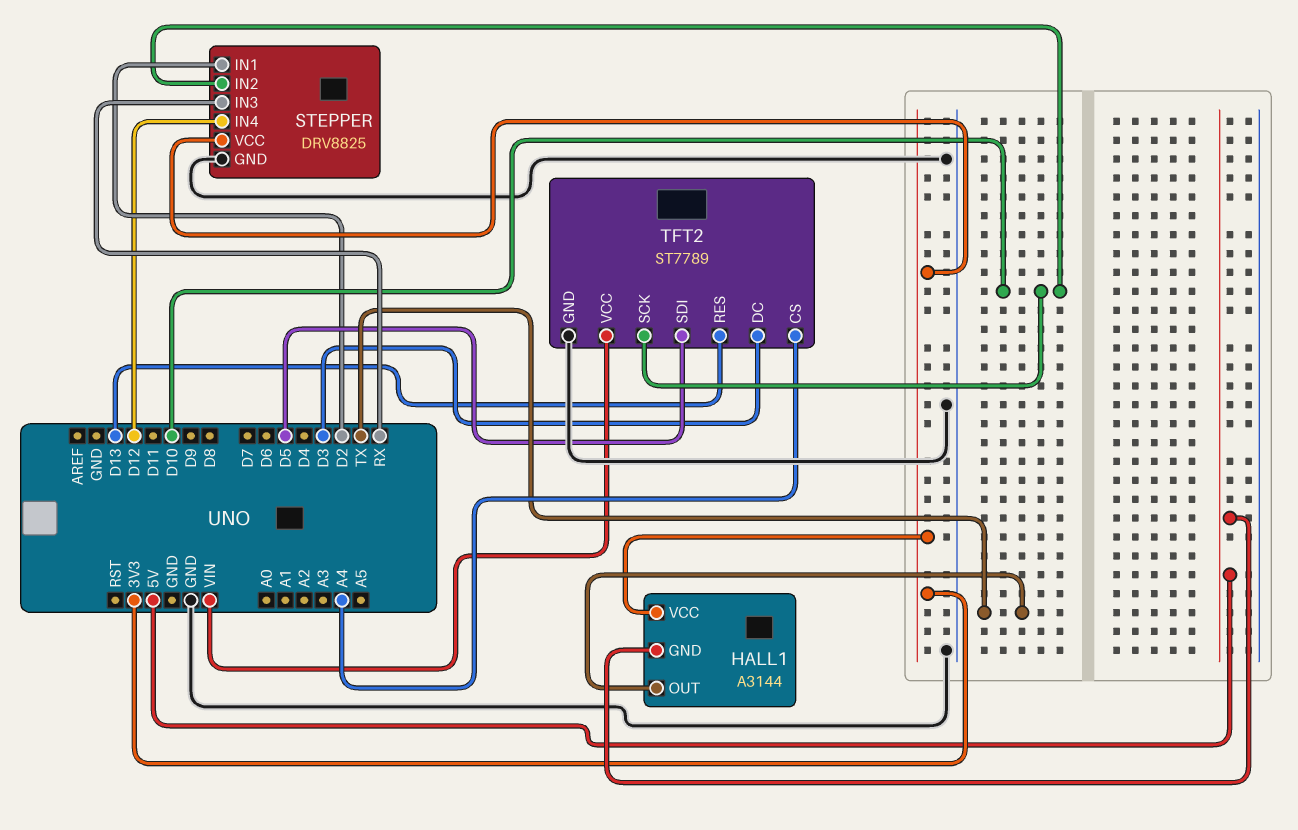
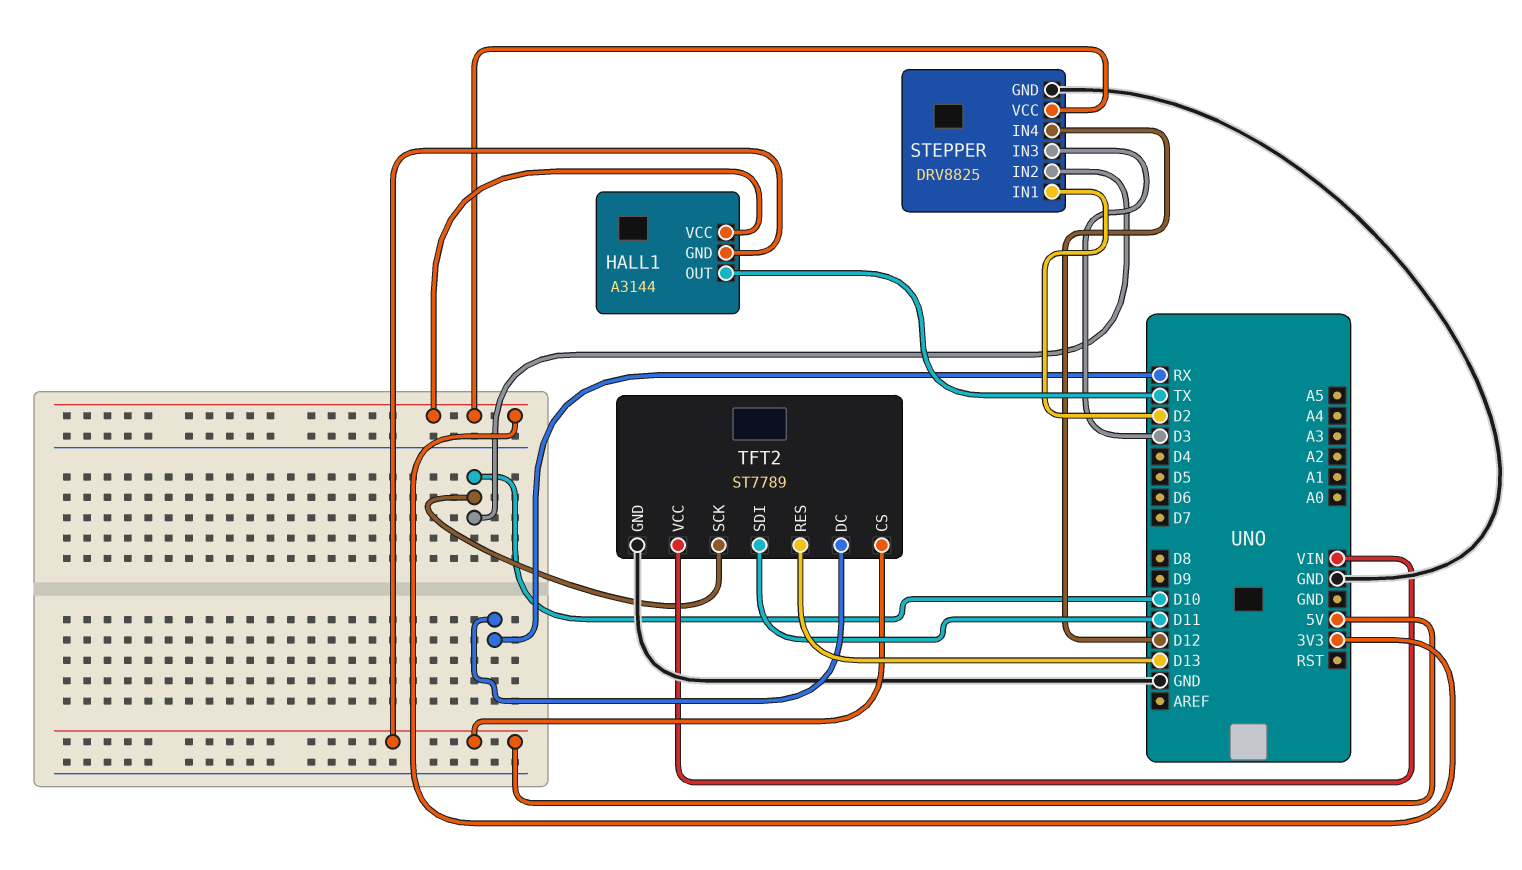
STEPPER pin IN3: RX -> D3
TFT2 pin CS: A4 -> 5V
TFT2 pin DC: D3 -> RX
TFT2 pin SDI: D5 -> D11

